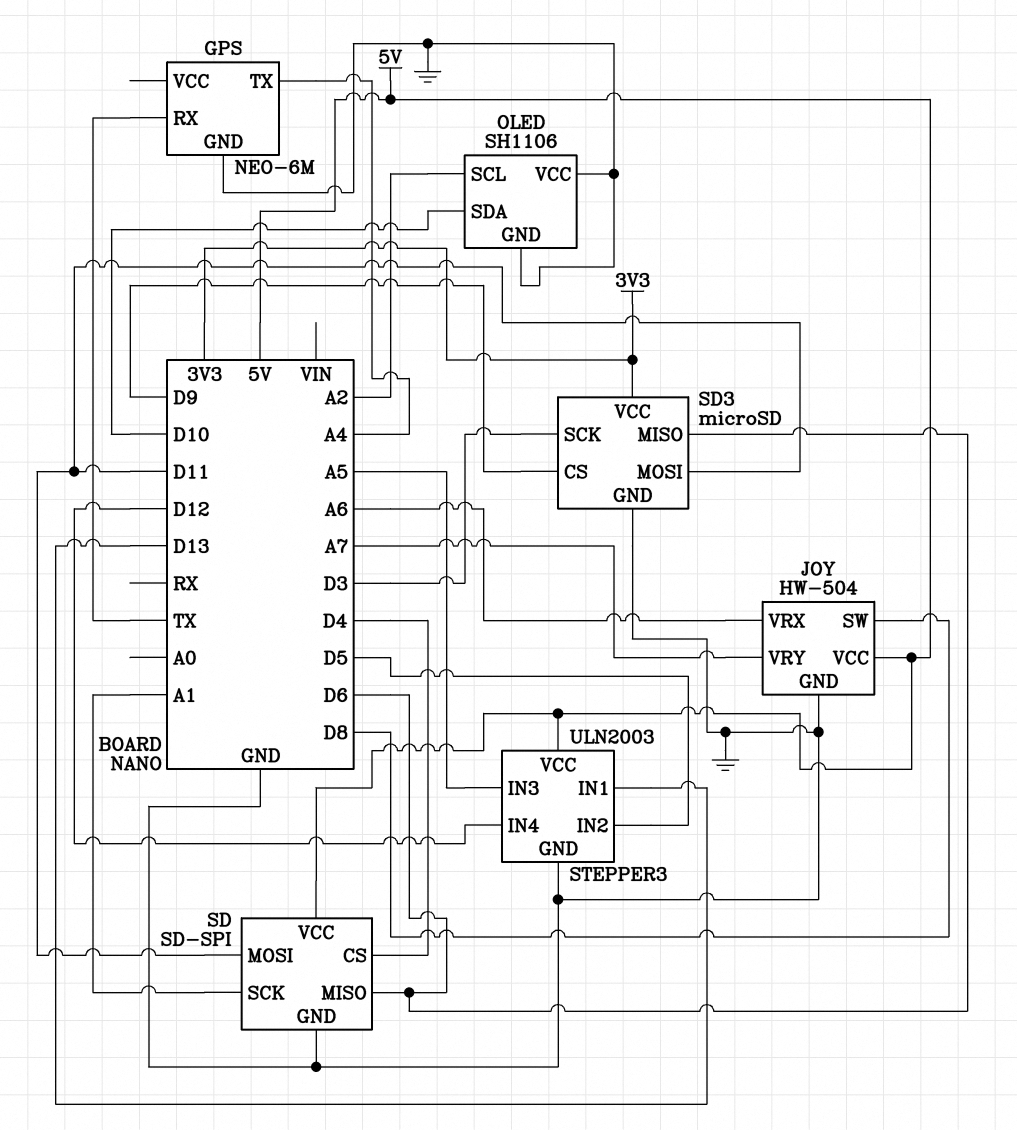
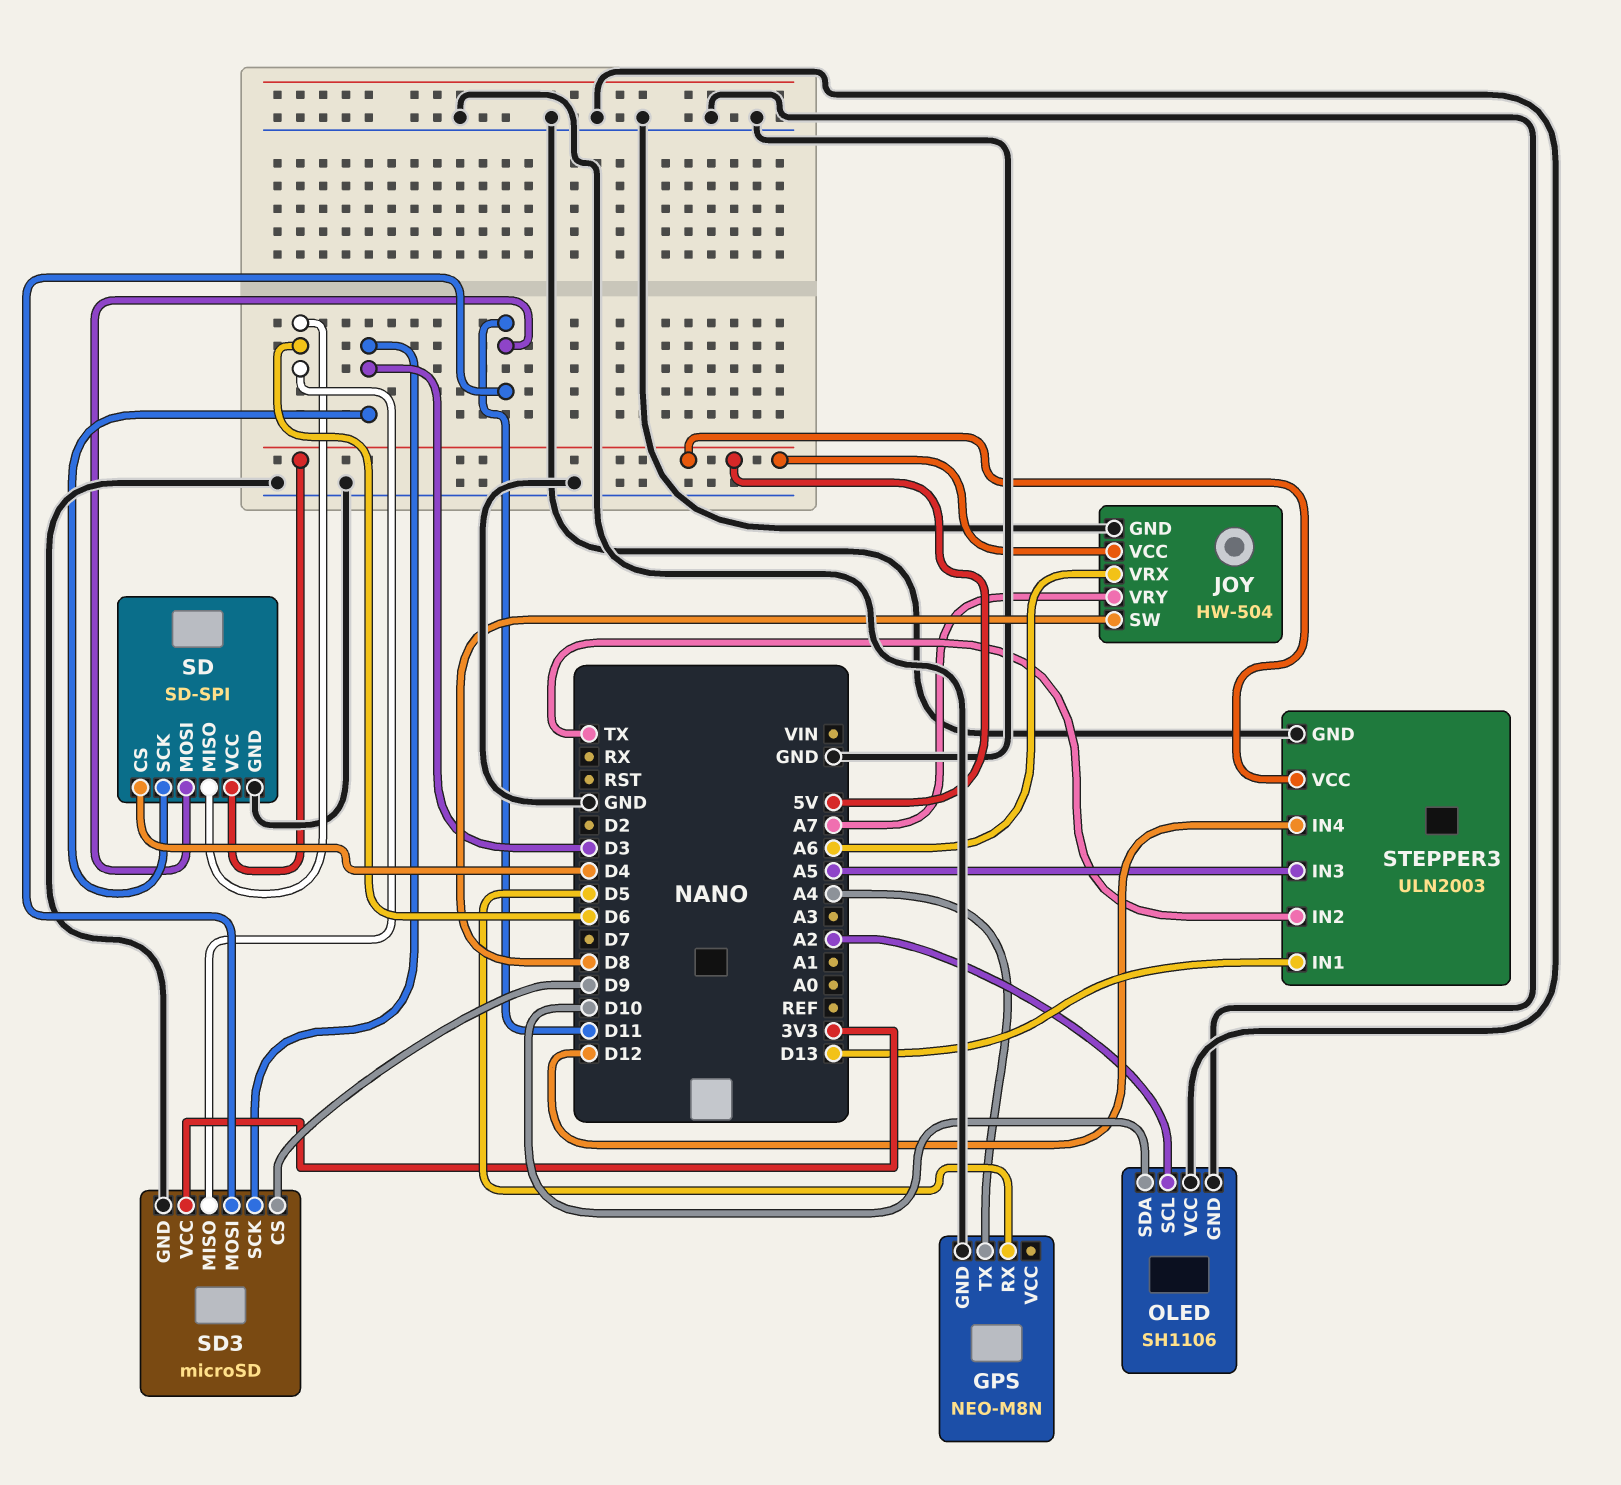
GPS: NEO-6M -> NEO-M8N
GPS pin RX: TX -> D5
SD pin SCK: A1 -> D3
STEPPER3 pin IN2: D5 -> TX

